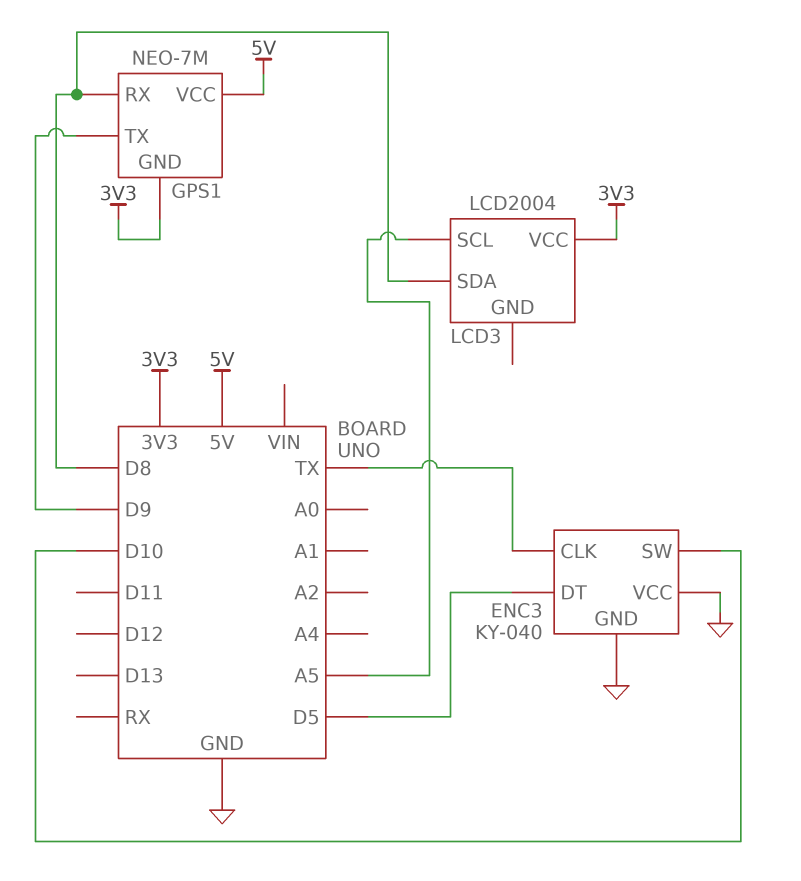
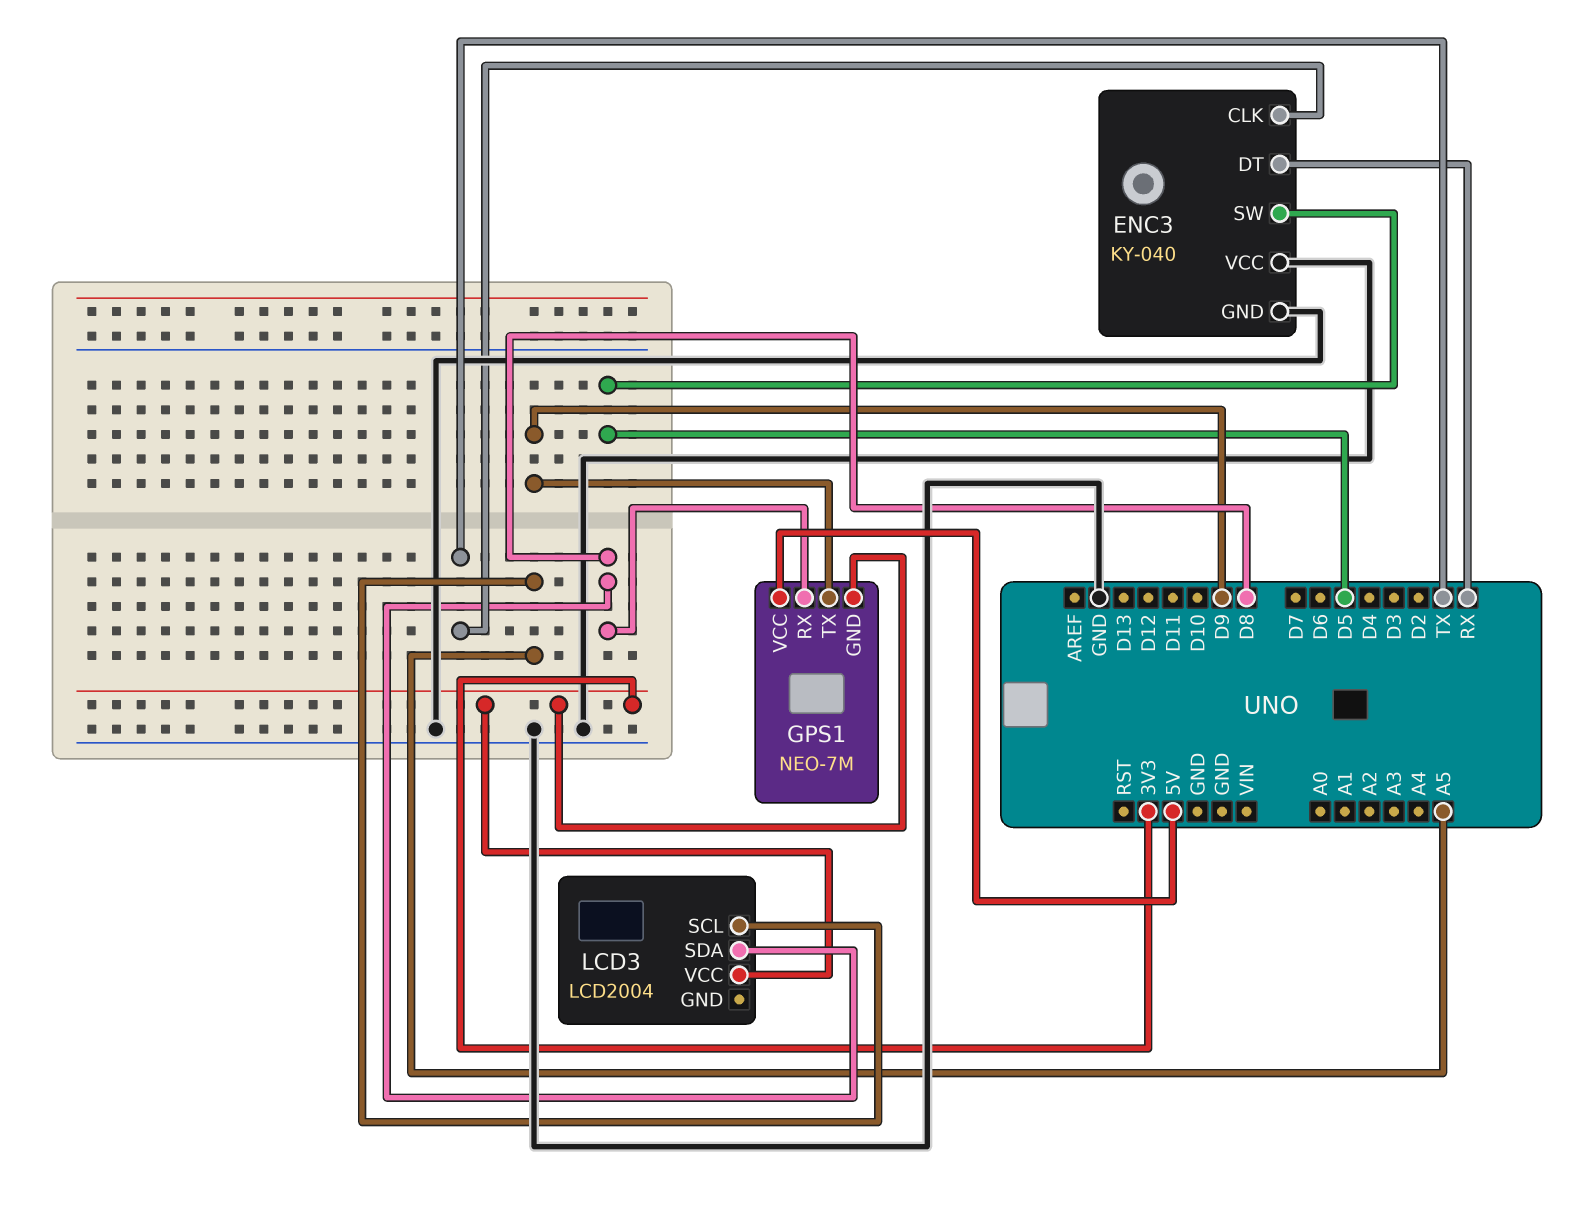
ENC3 pin DT: D5 -> RX
ENC3 pin SW: D10 -> D5

